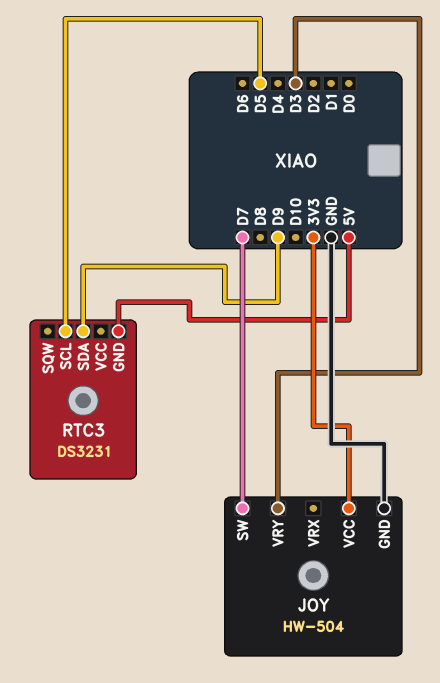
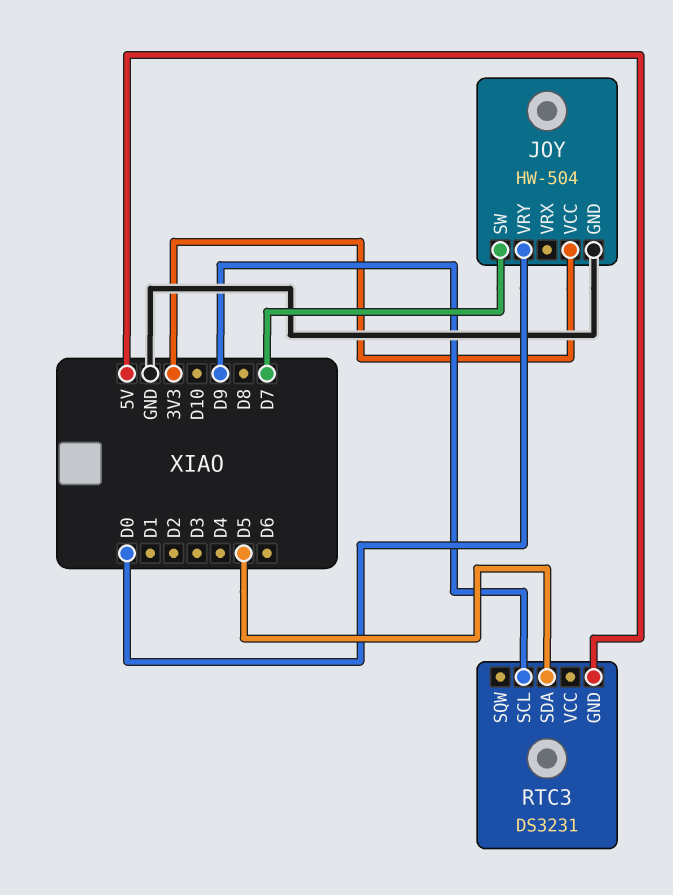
JOY pin VRY: D3 -> D0
RTC3 pin SCL: D5 -> D9
RTC3 pin SDA: D9 -> D5

